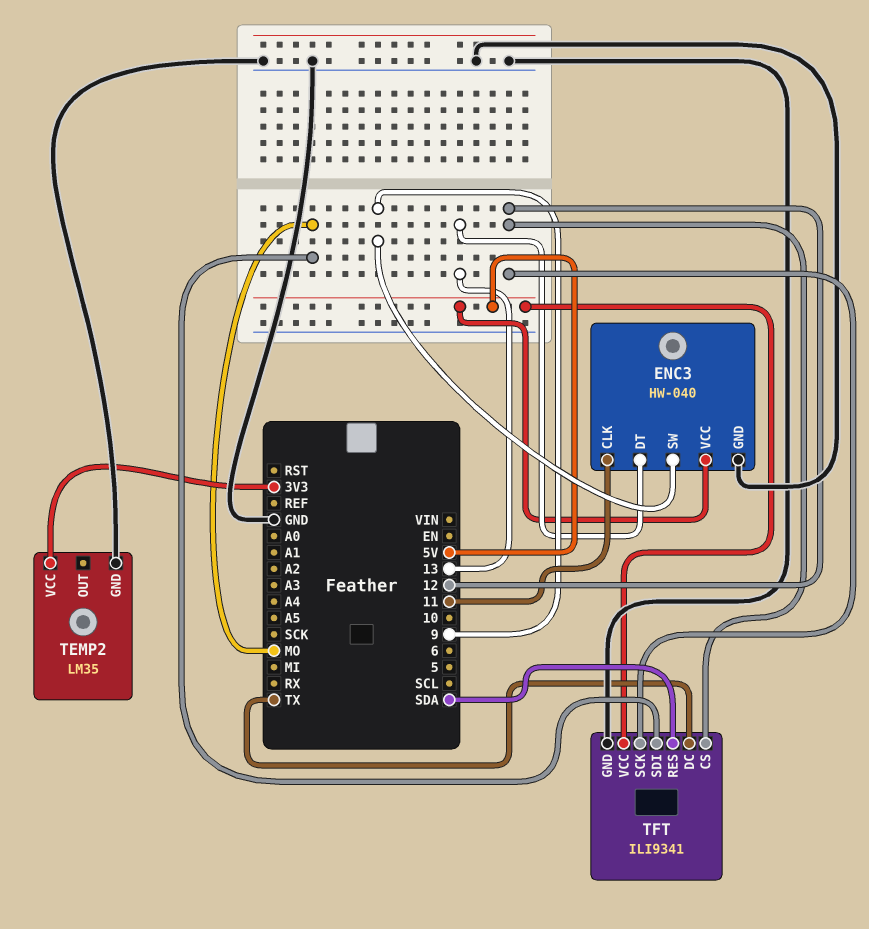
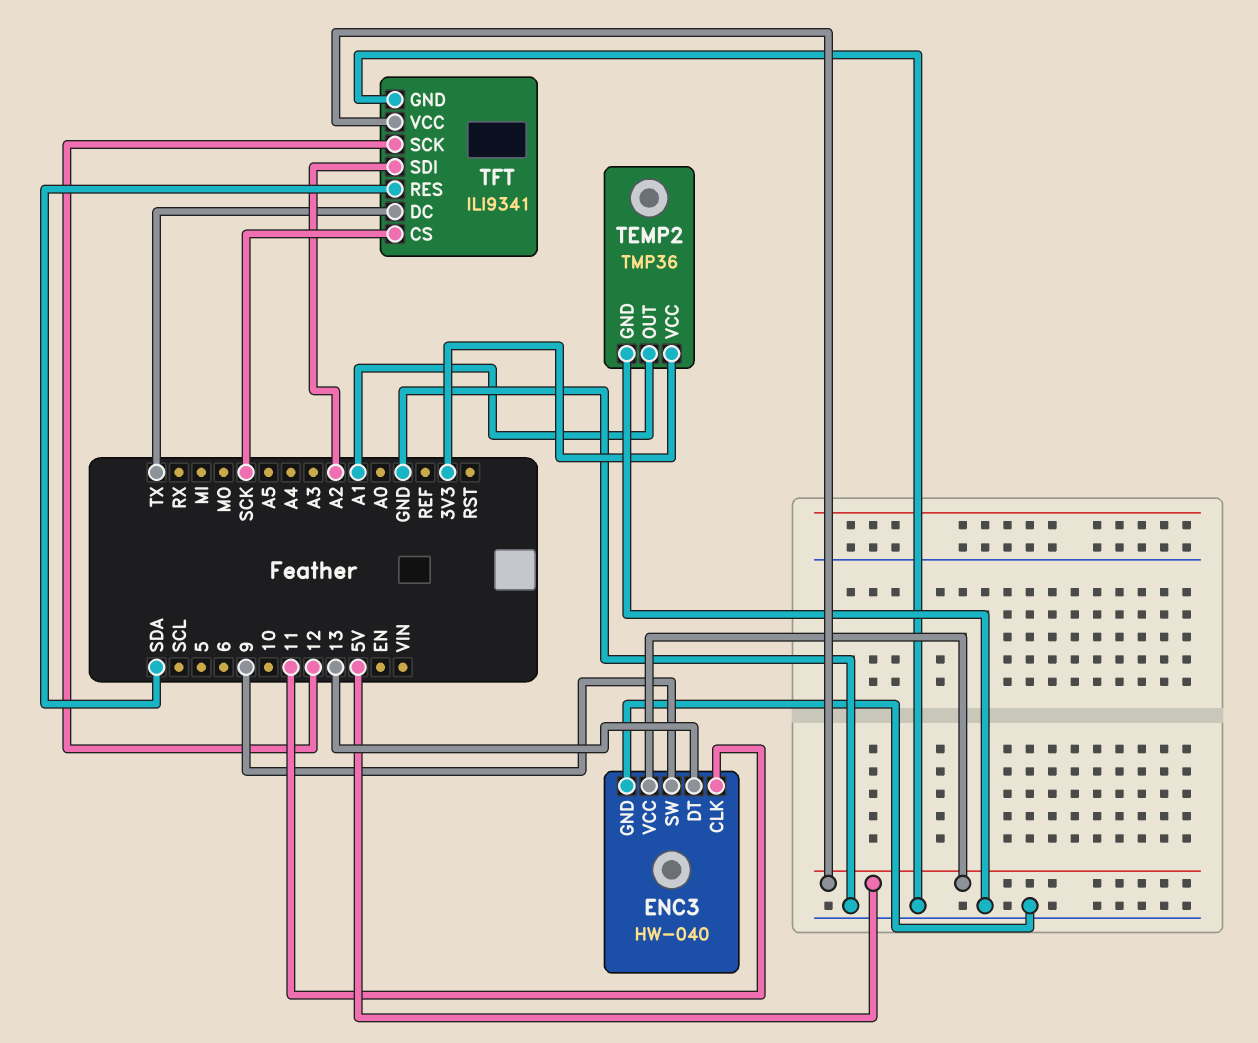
TEMP2: LM35 -> TMP36
TEMP2 pin OUT: none -> A1
TFT pin CS: 12 -> SCK
TFT pin SDI: MO -> A2

